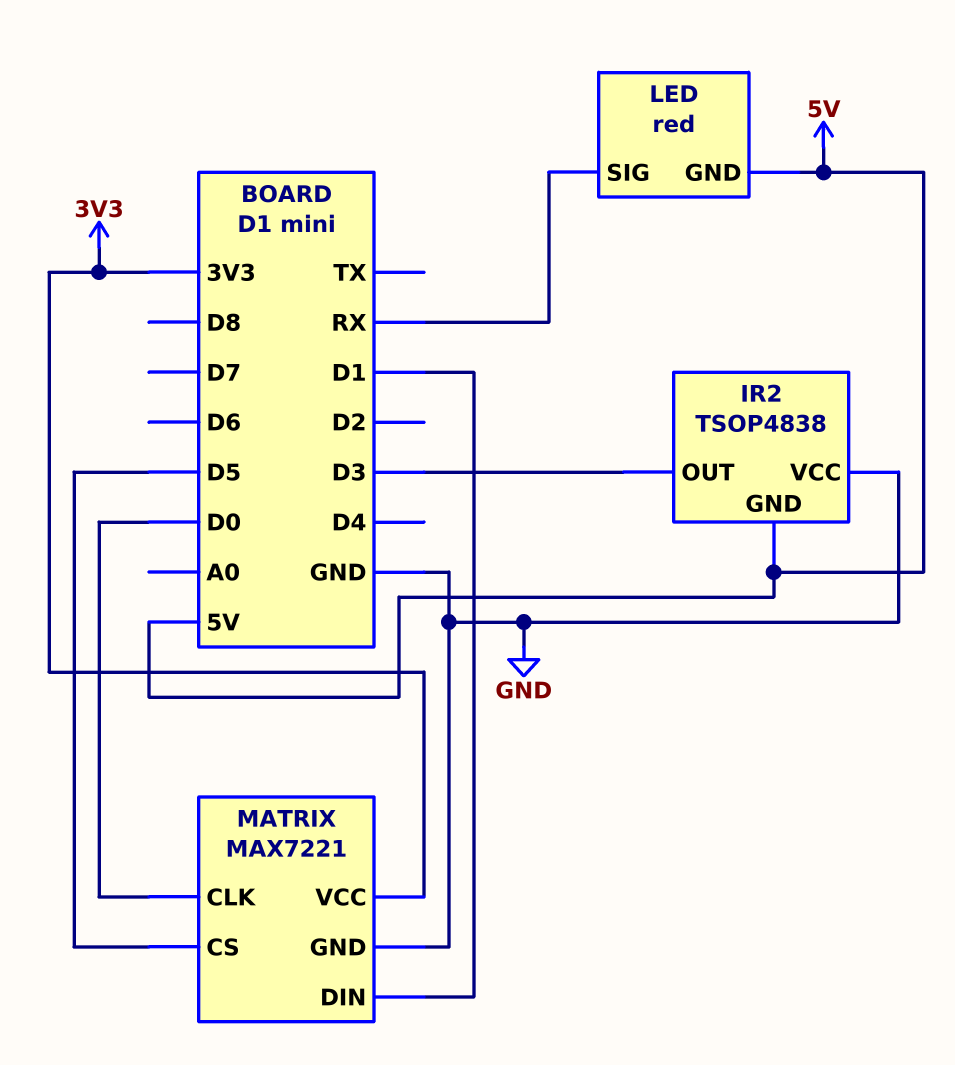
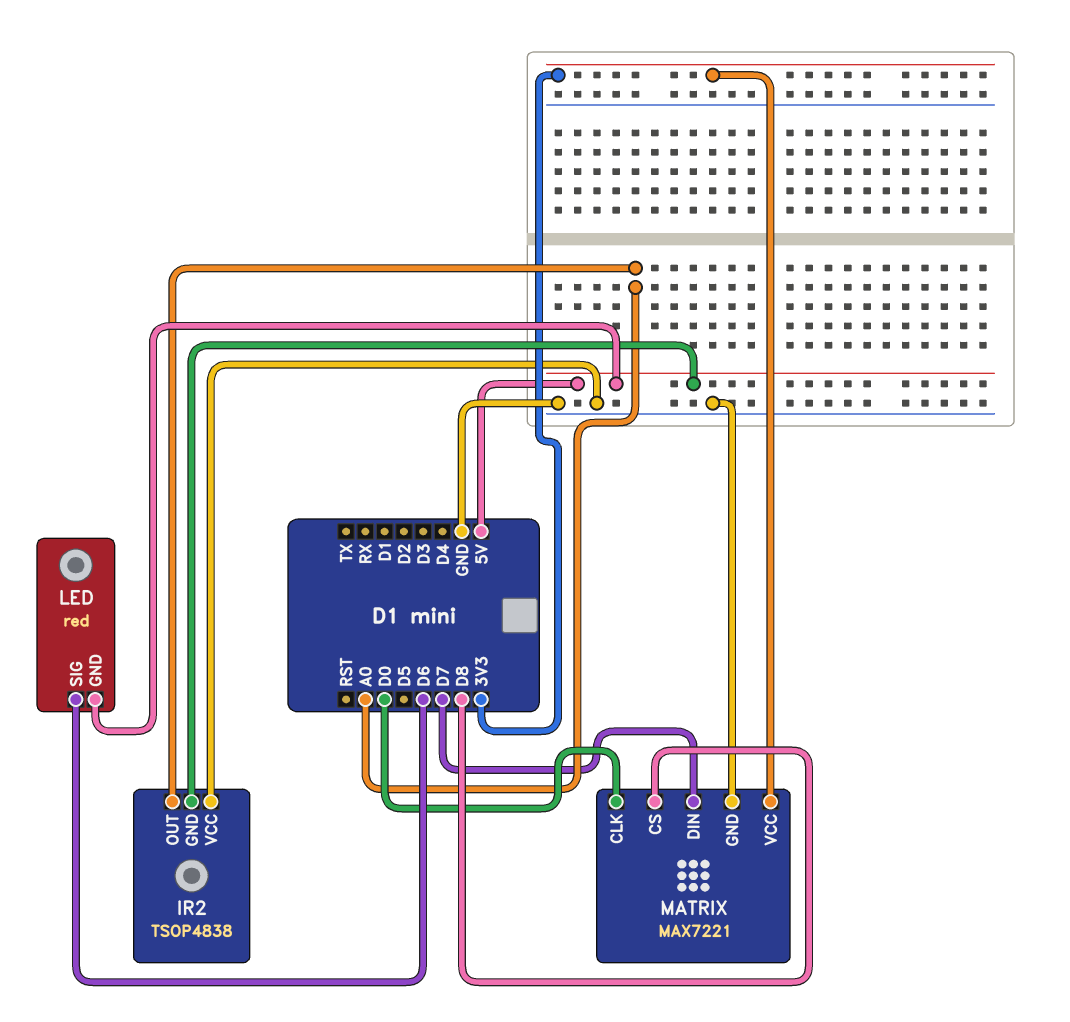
IR2 pin OUT: D3 -> A0
LED pin SIG: RX -> D6
MATRIX pin CS: D5 -> D8
MATRIX pin DIN: D1 -> D7

